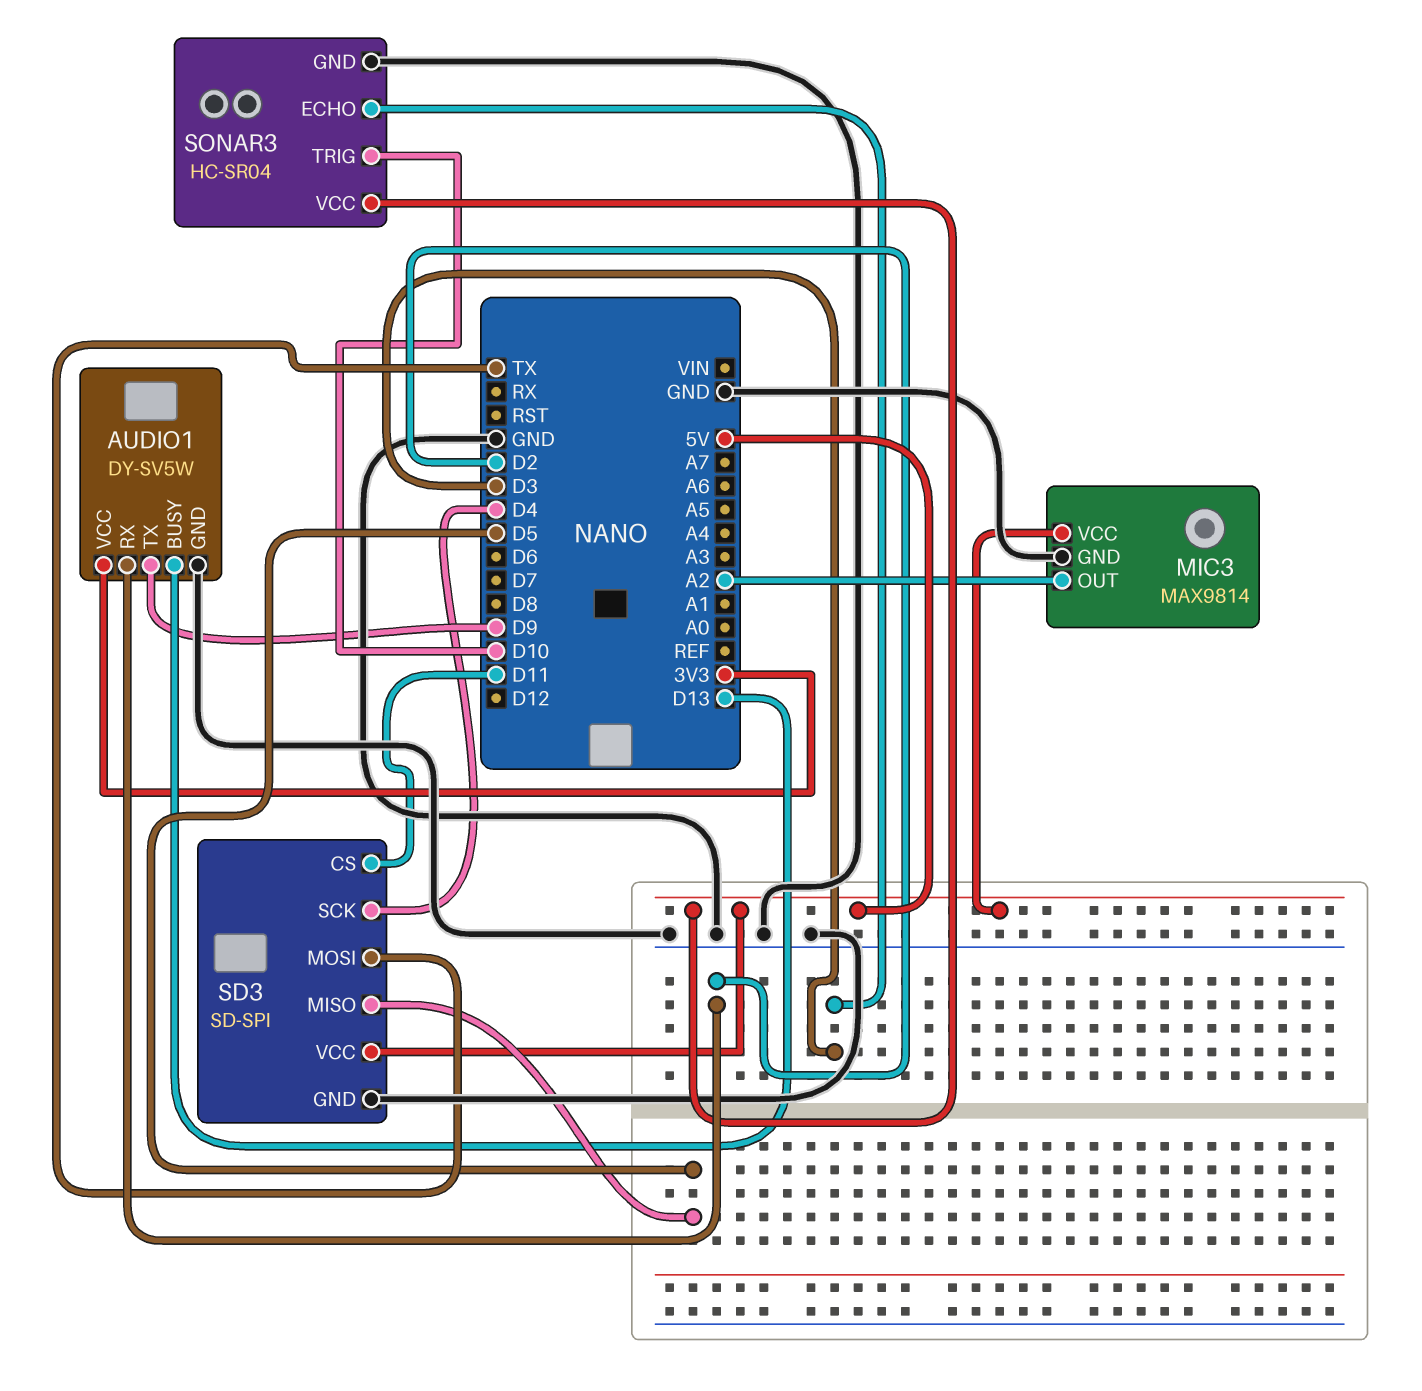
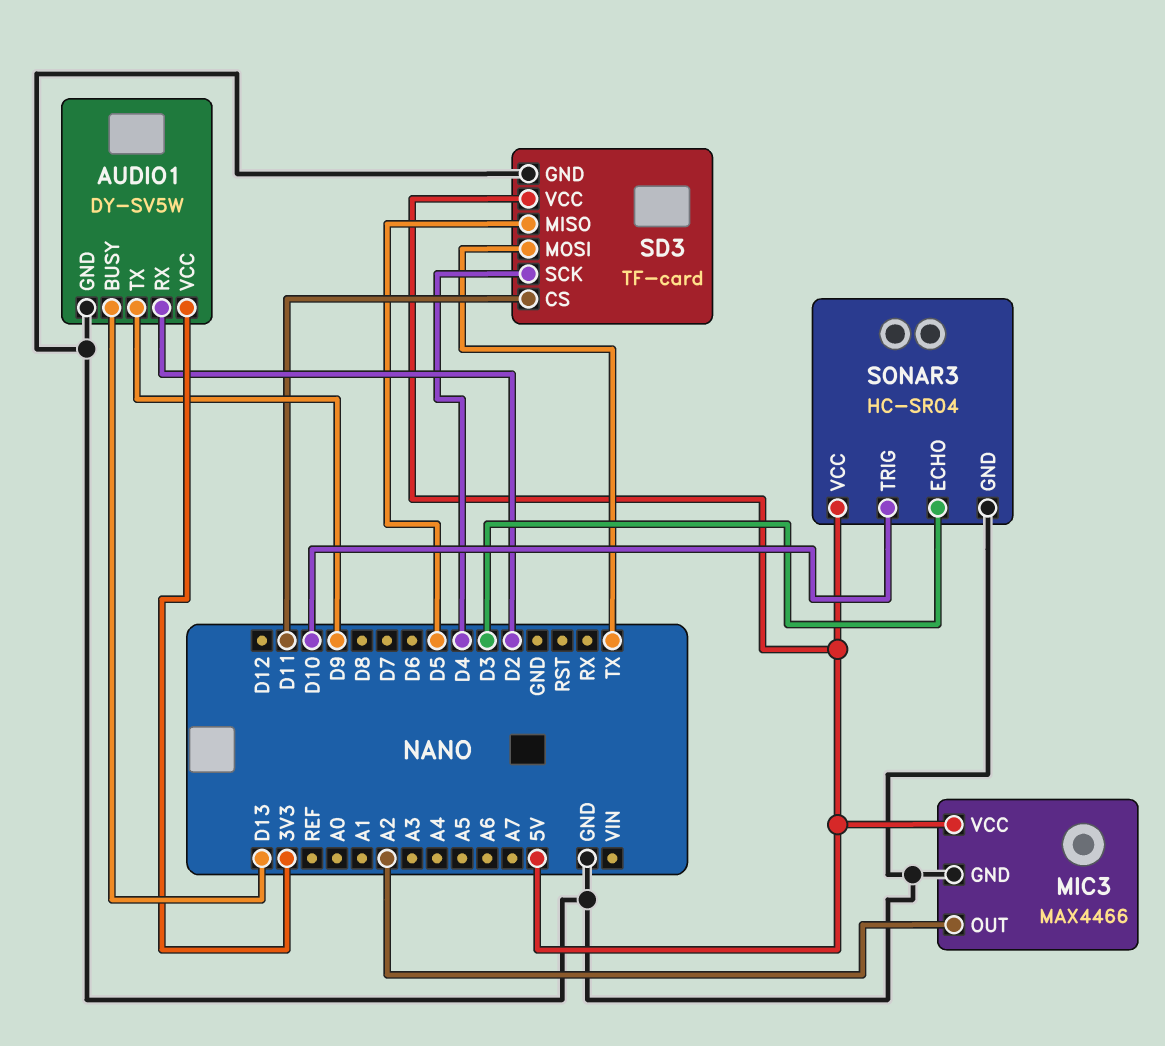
MIC3: MAX9814 -> MAX4466
SD3: SD-SPI -> TF-card

